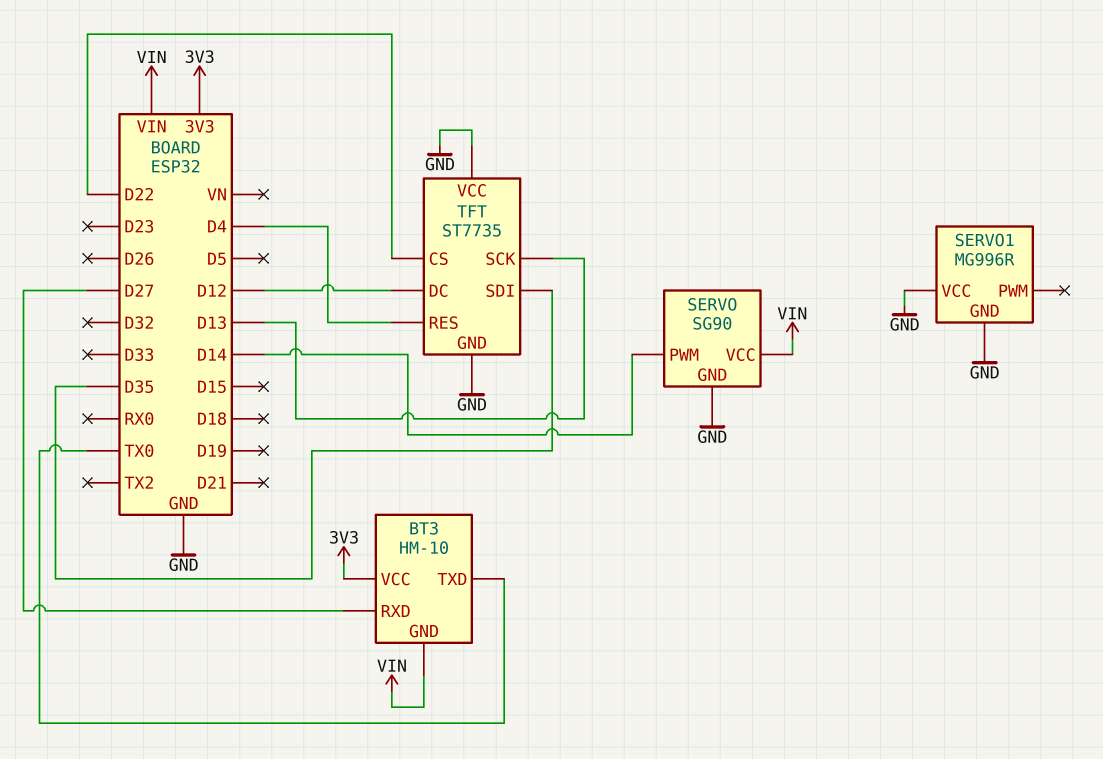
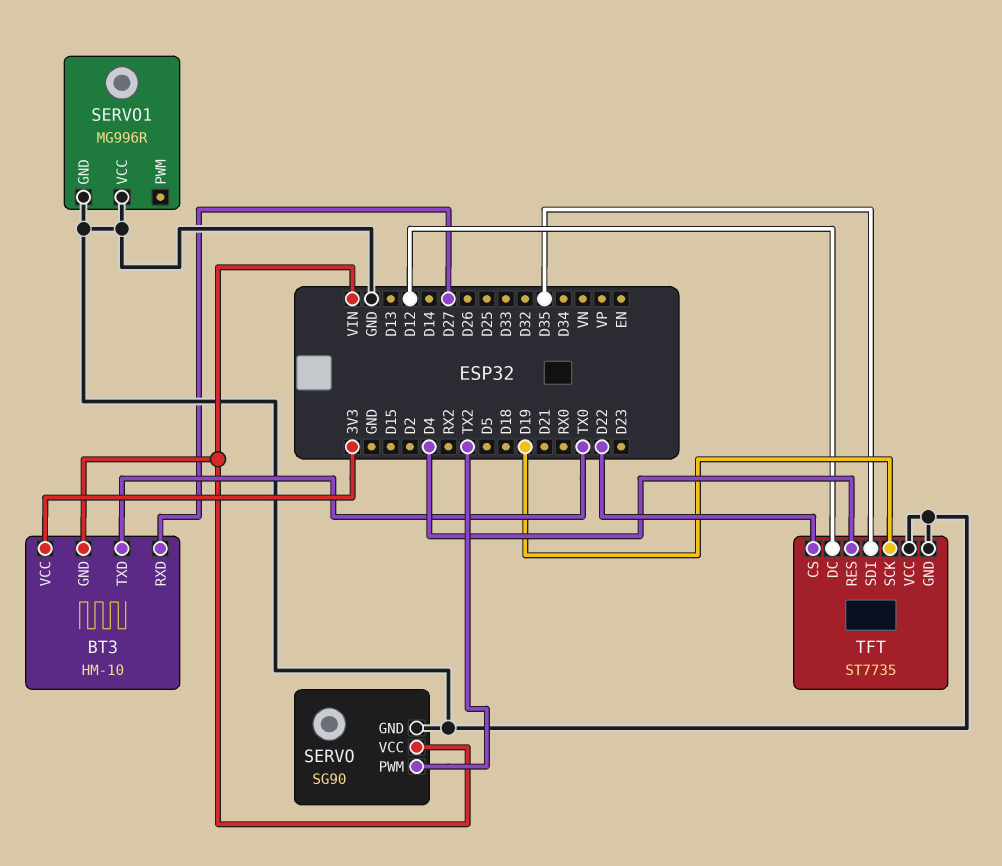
SERVO pin PWM: D14 -> TX2
TFT pin SCK: D13 -> D19

